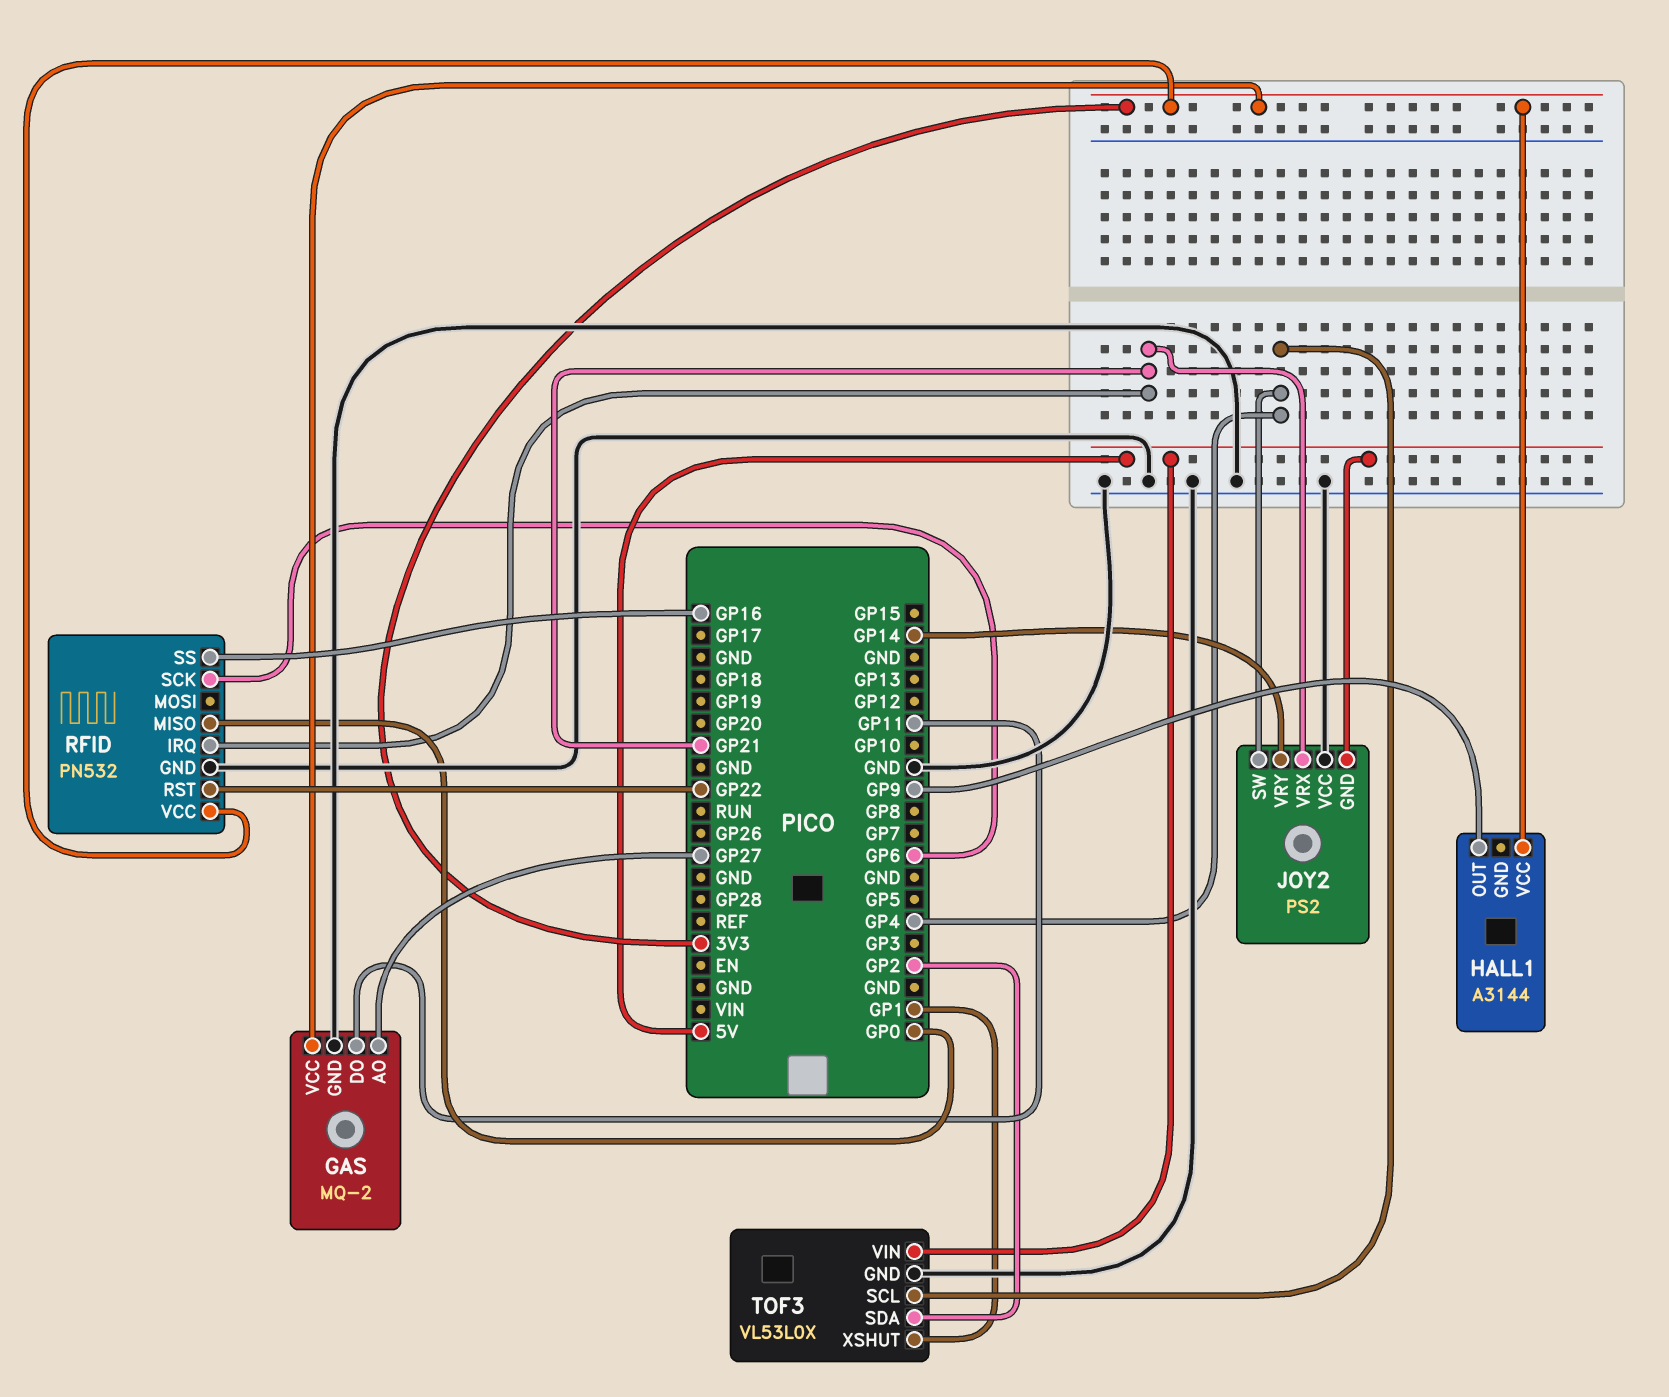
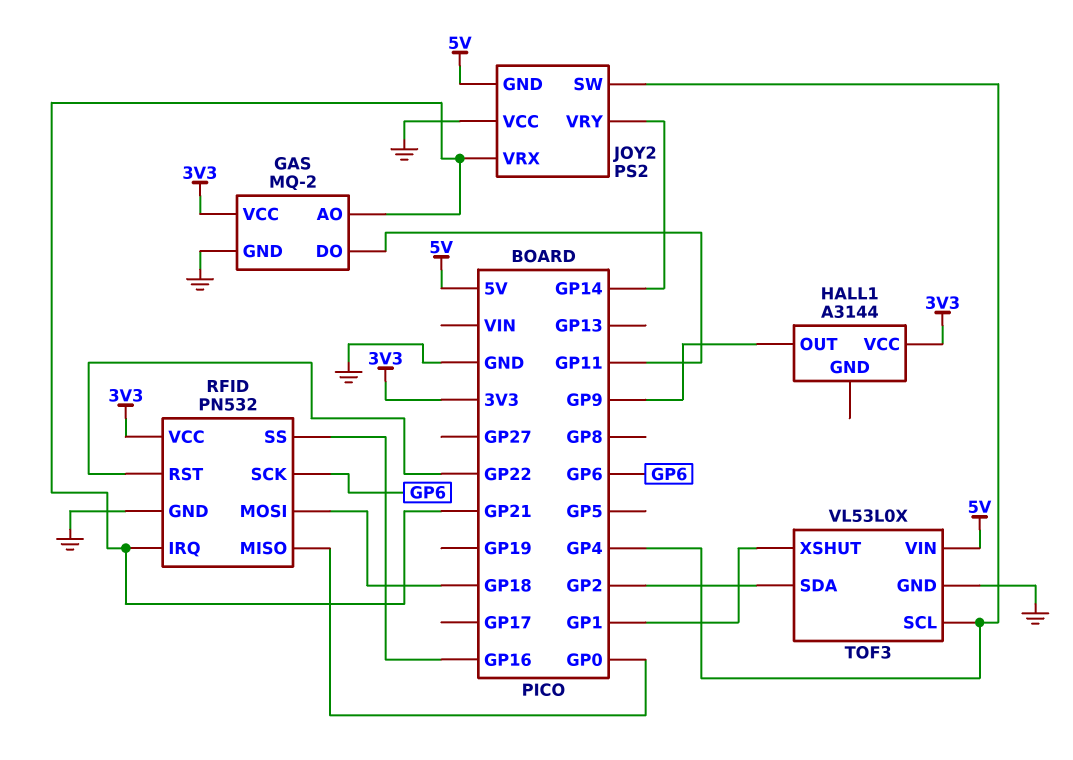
GAS pin AO: GP27 -> GP21
RFID pin MOSI: none -> GP18

